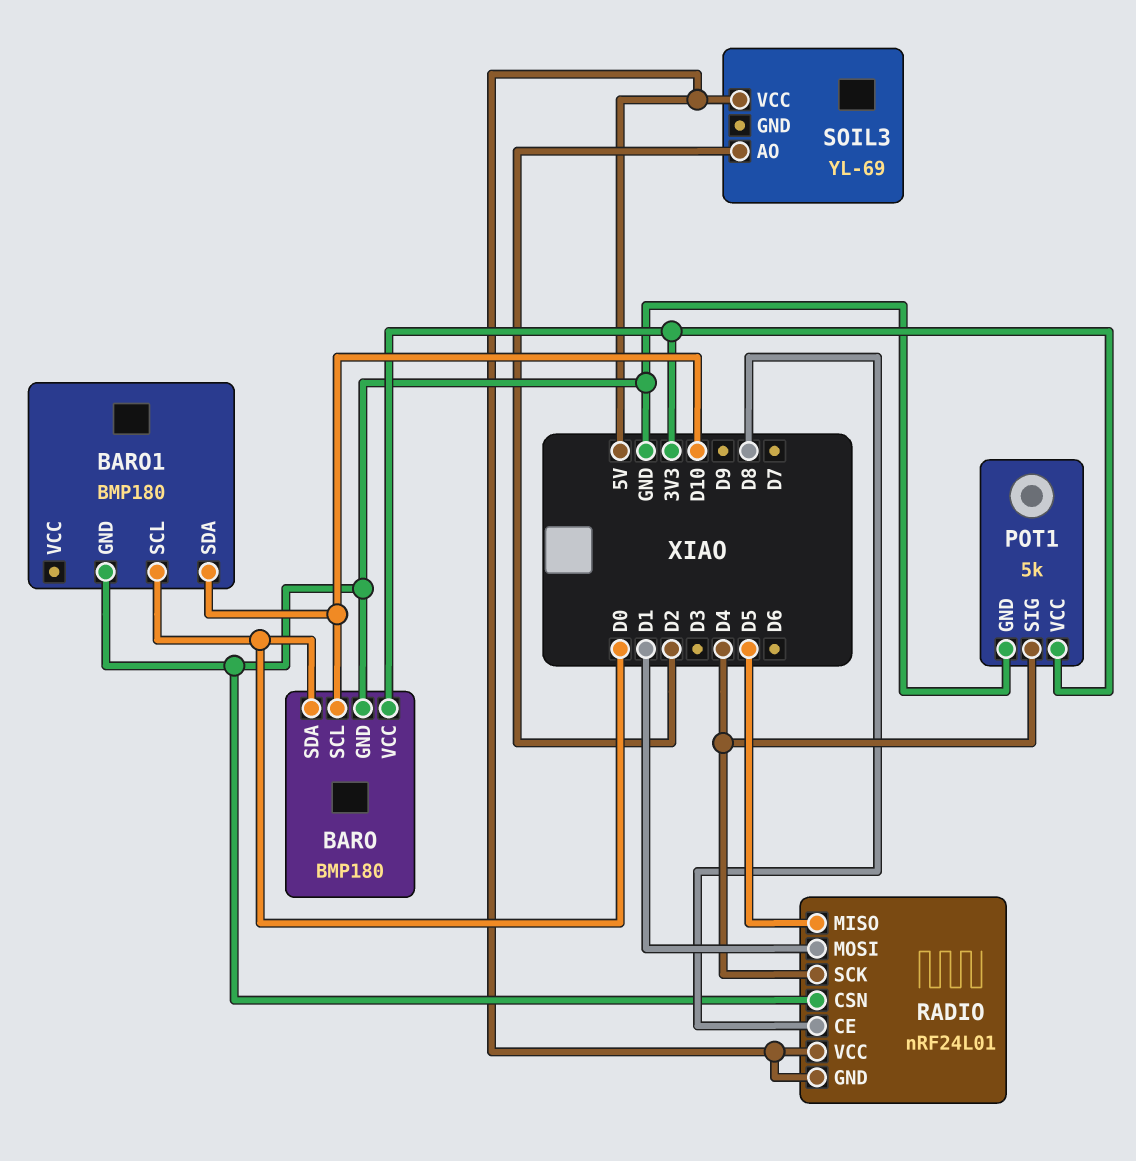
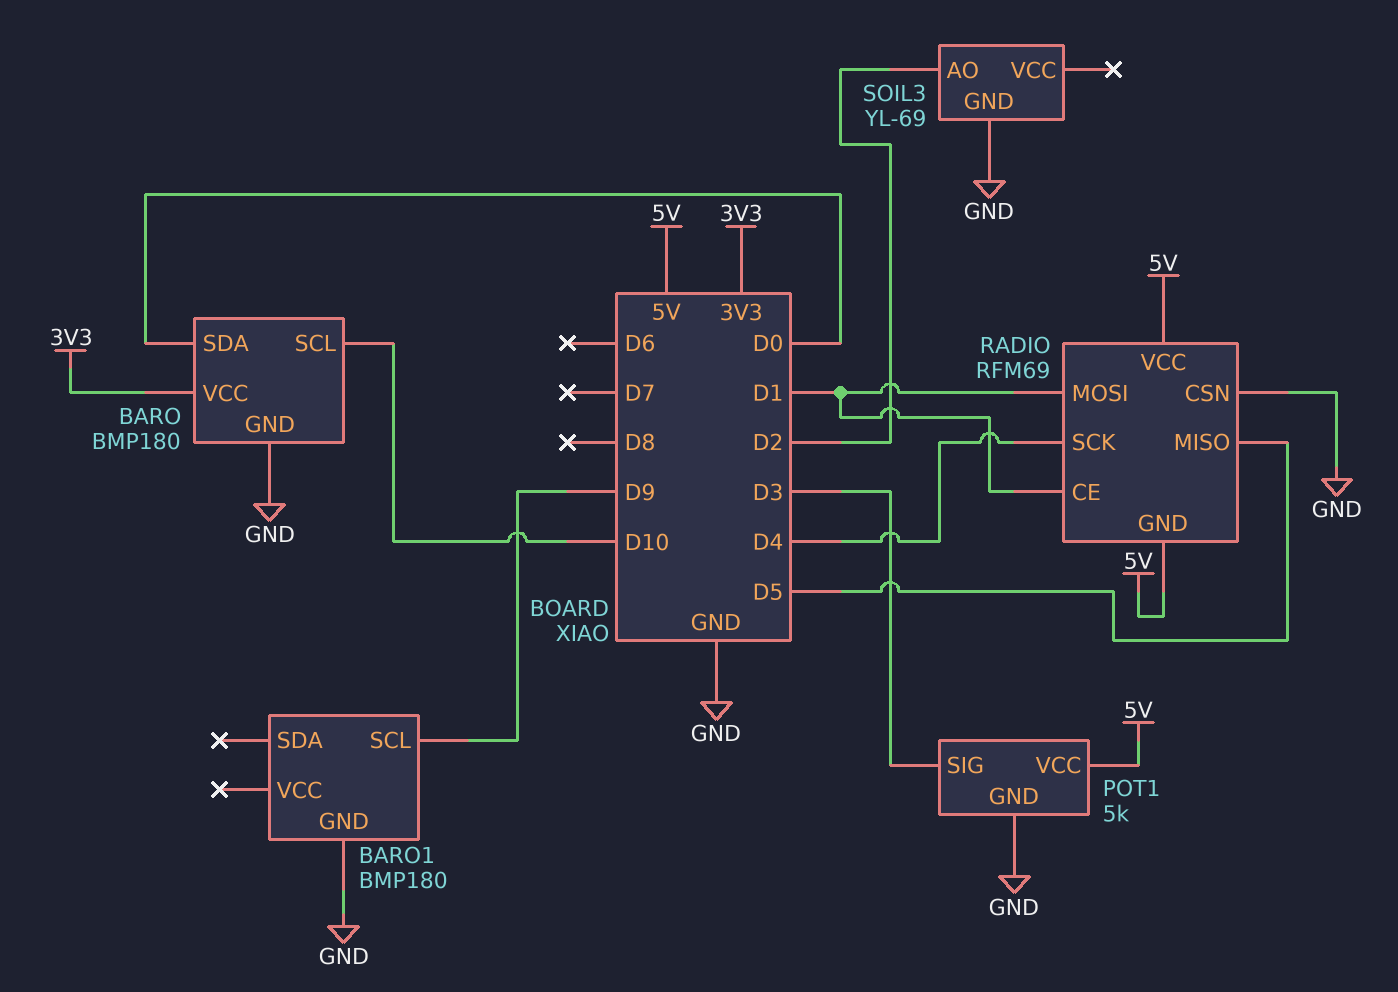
BARO1 pin SCL: D0 -> D9
BARO1 pin SDA: D10 -> none
POT1 pin SIG: D4 -> D3
POT1 pin VCC: 3V3 -> 5V
RADIO: nRF24L01 -> RFM69
RADIO pin CE: D8 -> D1
SOIL3 pin GND: none -> GND
SOIL3 pin VCC: 5V -> none

